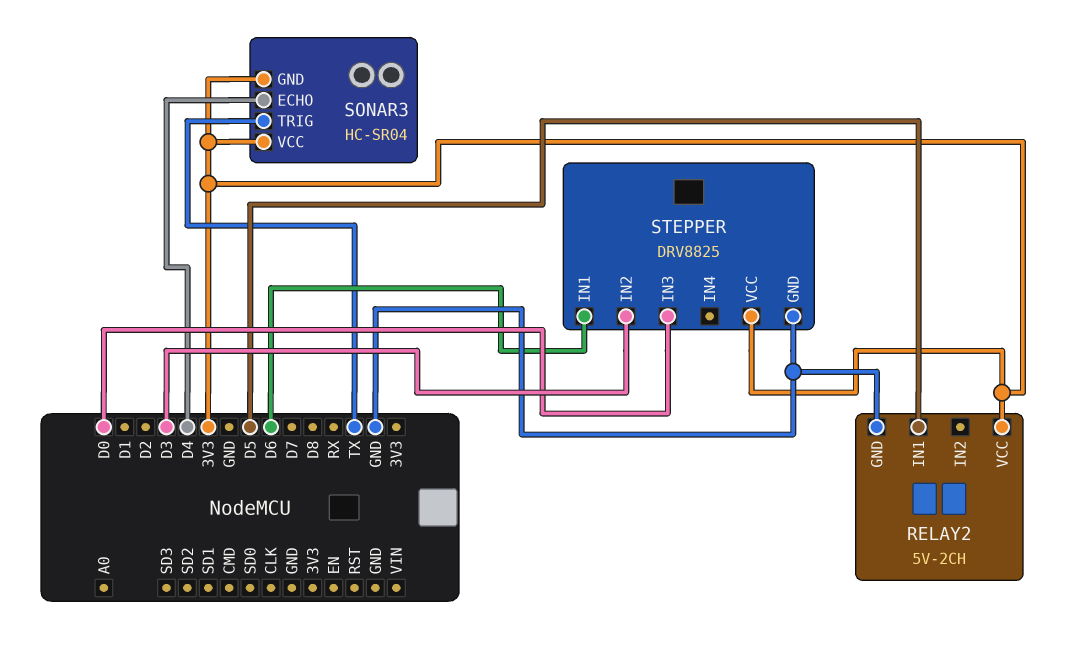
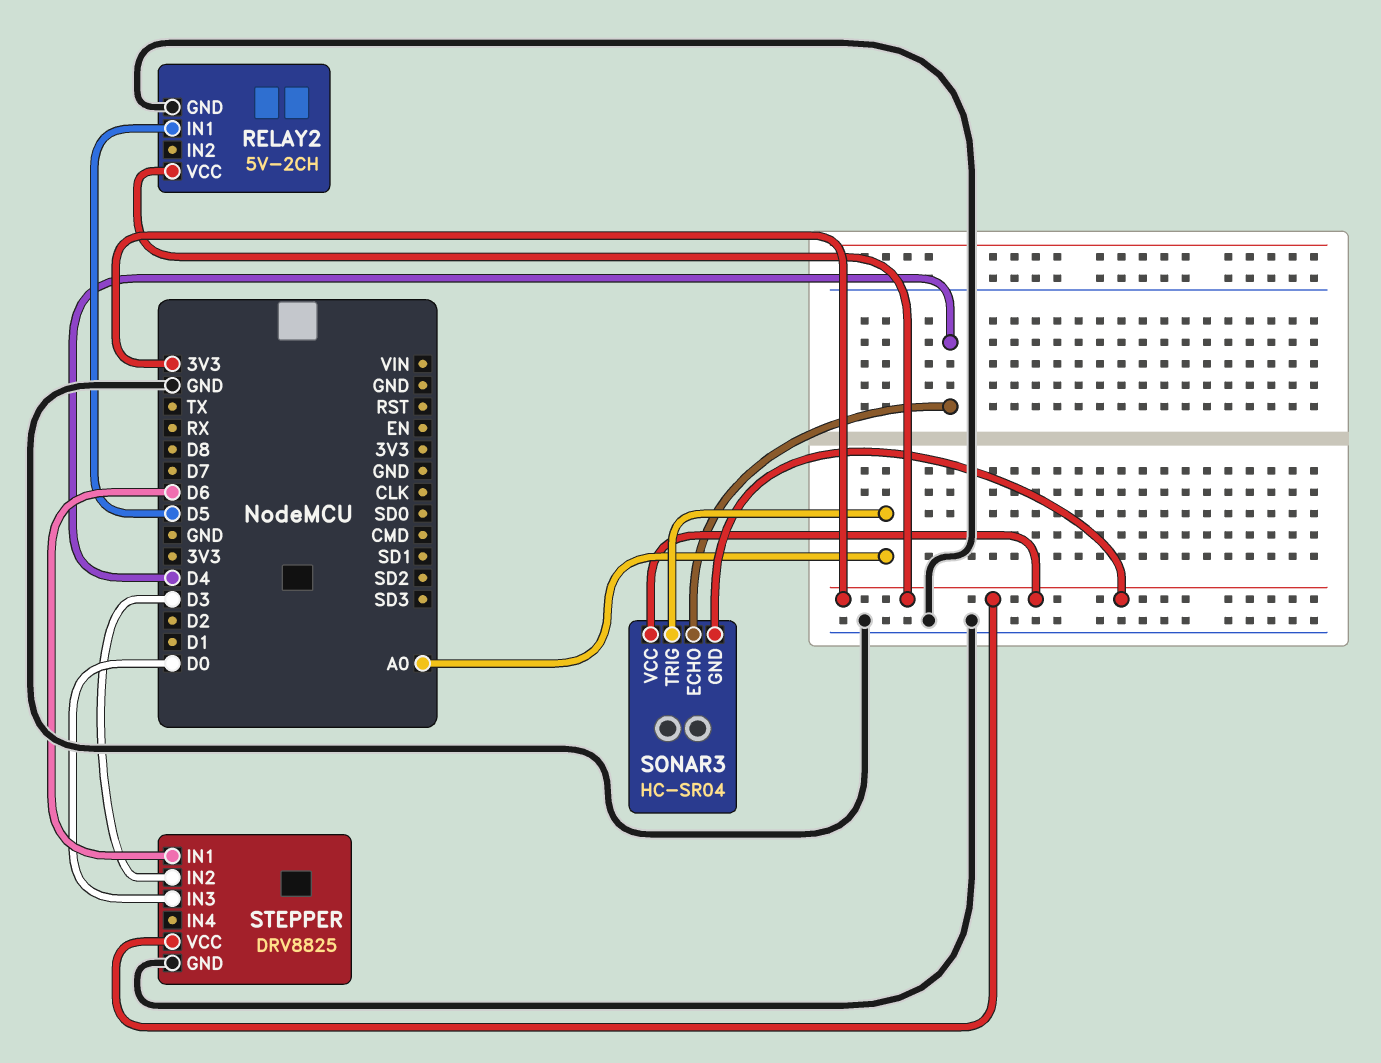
SONAR3 pin TRIG: TX -> A0

